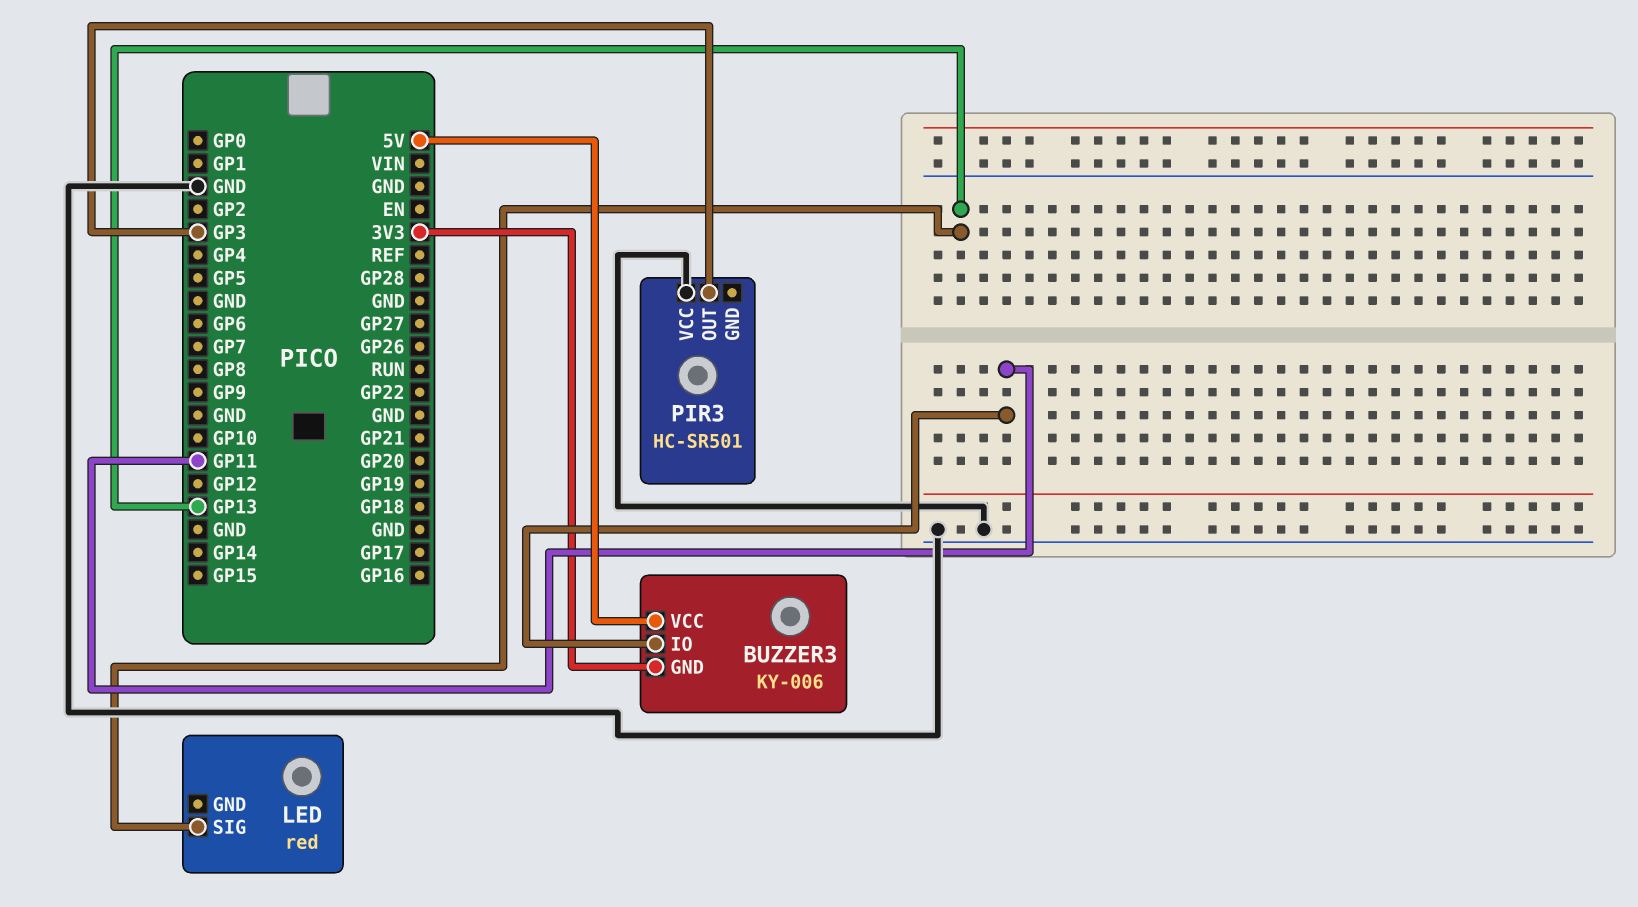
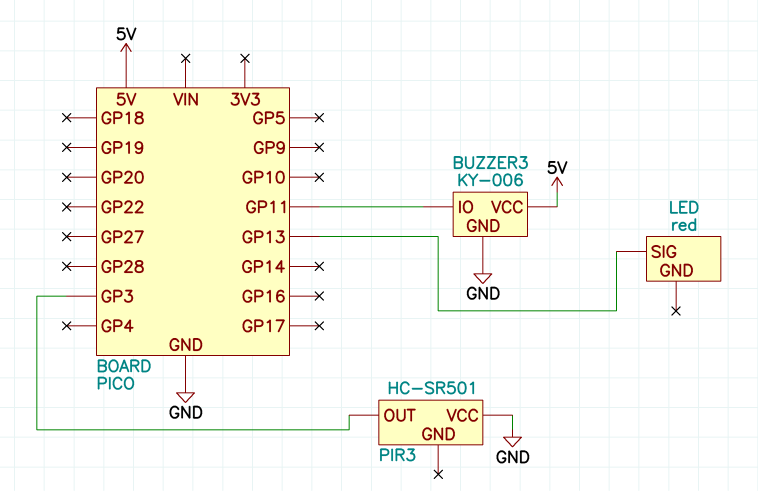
BUZZER3 pin GND: 3V3 -> GND

